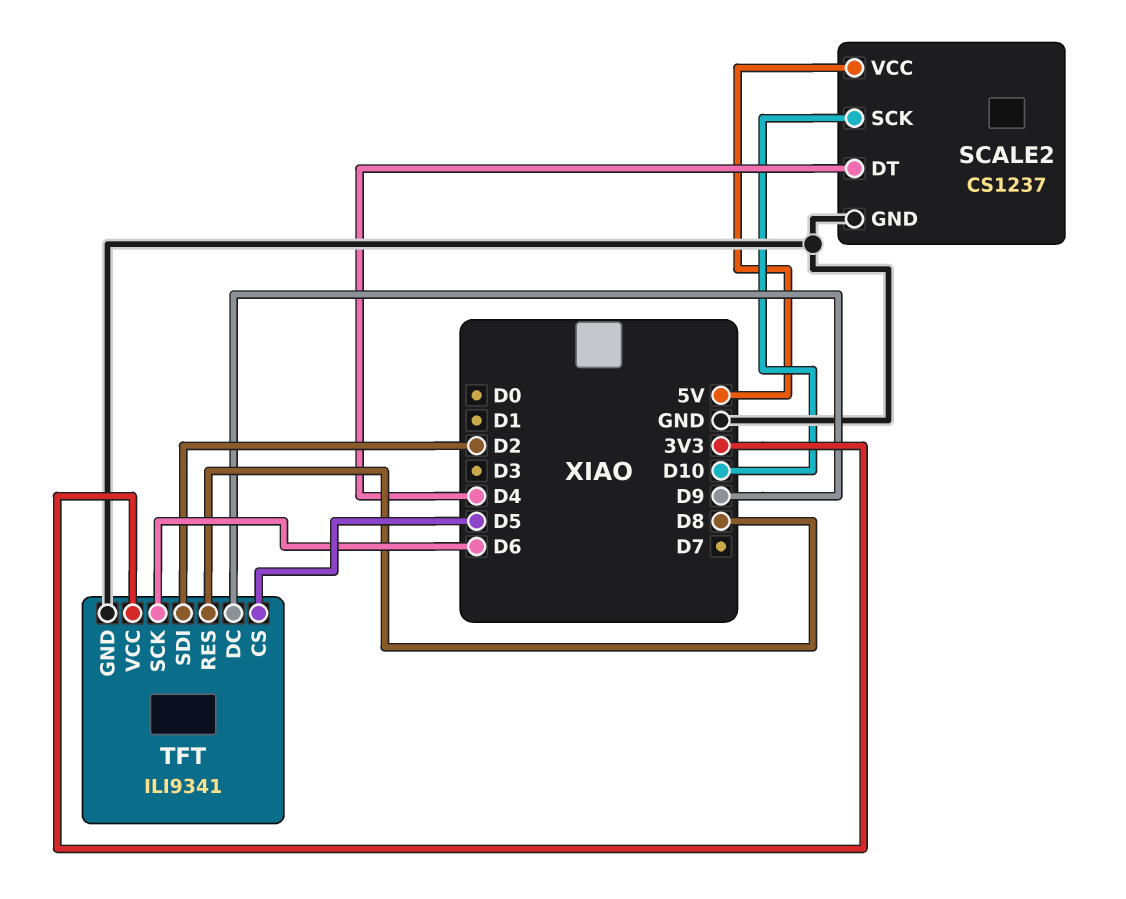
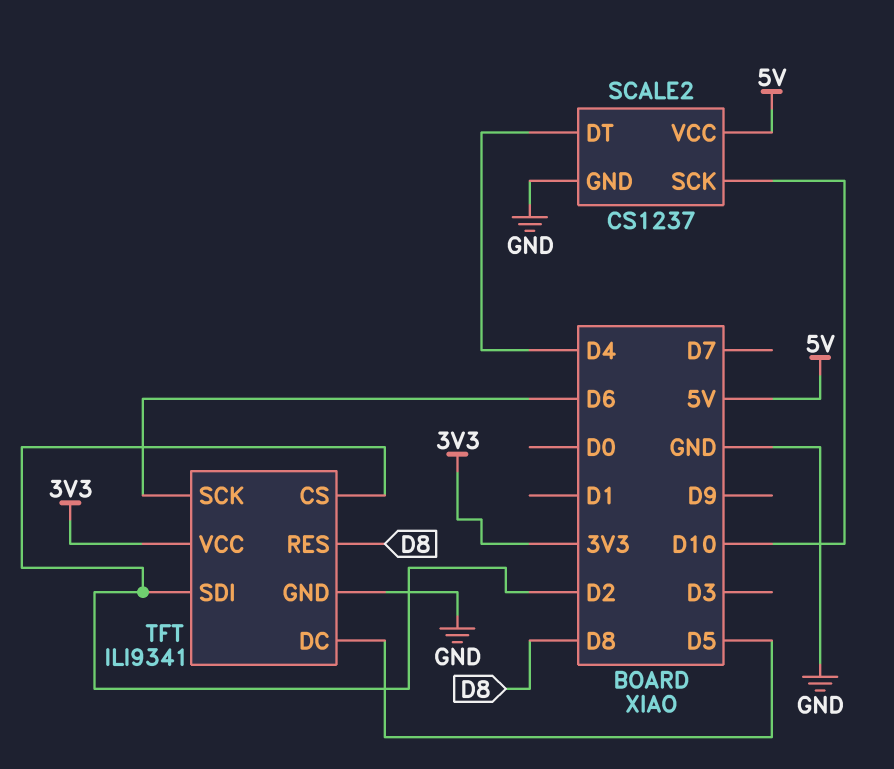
TFT pin CS: D5 -> D2
TFT pin DC: D9 -> D5

